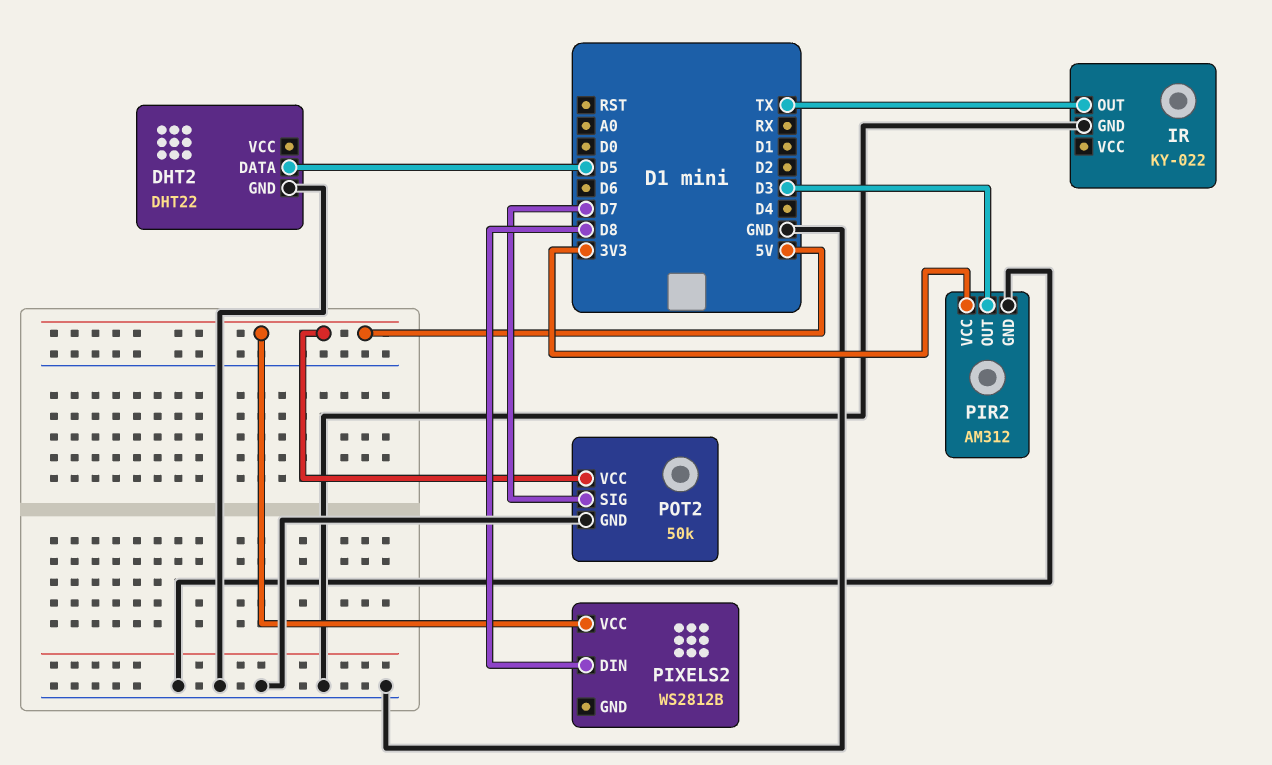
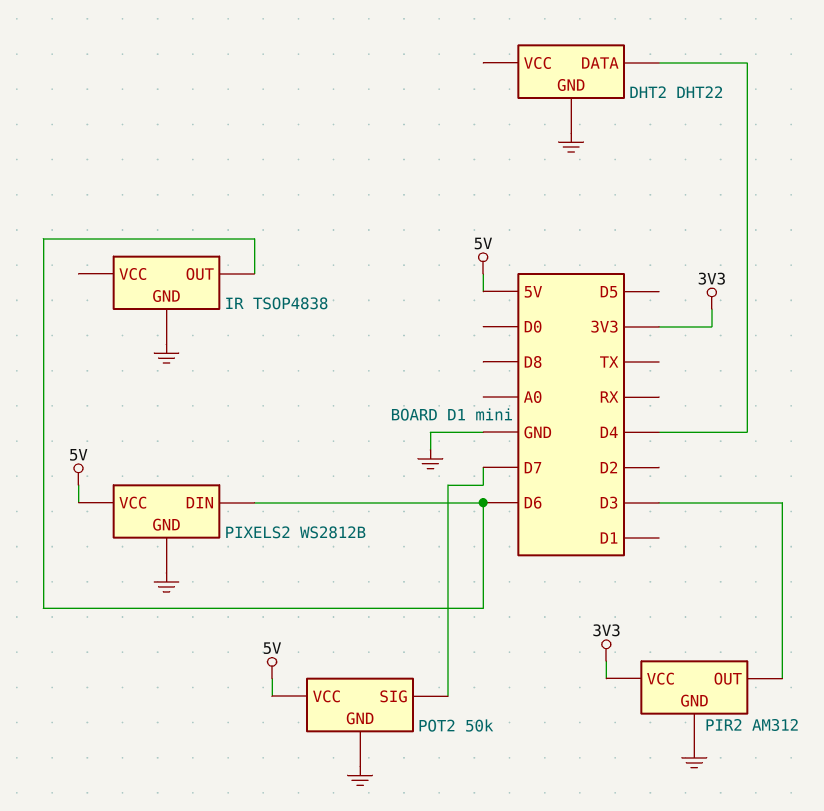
DHT2 pin DATA: D5 -> D4
IR: KY-022 -> TSOP4838
IR pin OUT: TX -> D6
PIXELS2 pin DIN: D8 -> D6
PIXELS2 pin GND: none -> GND

